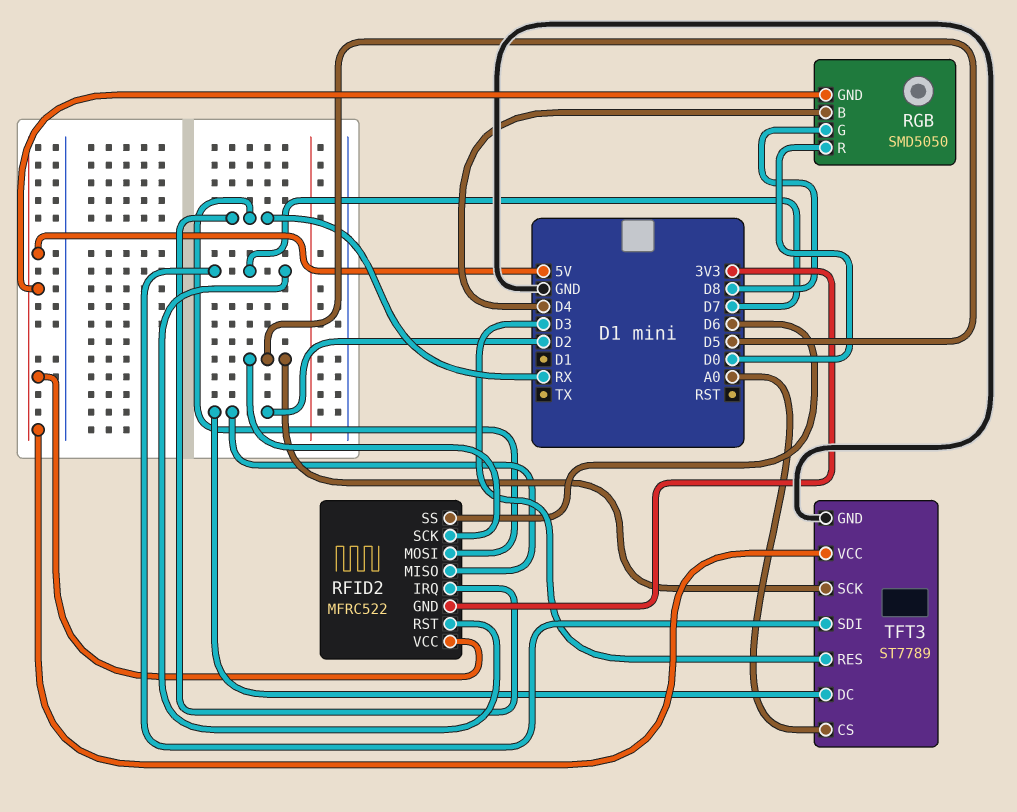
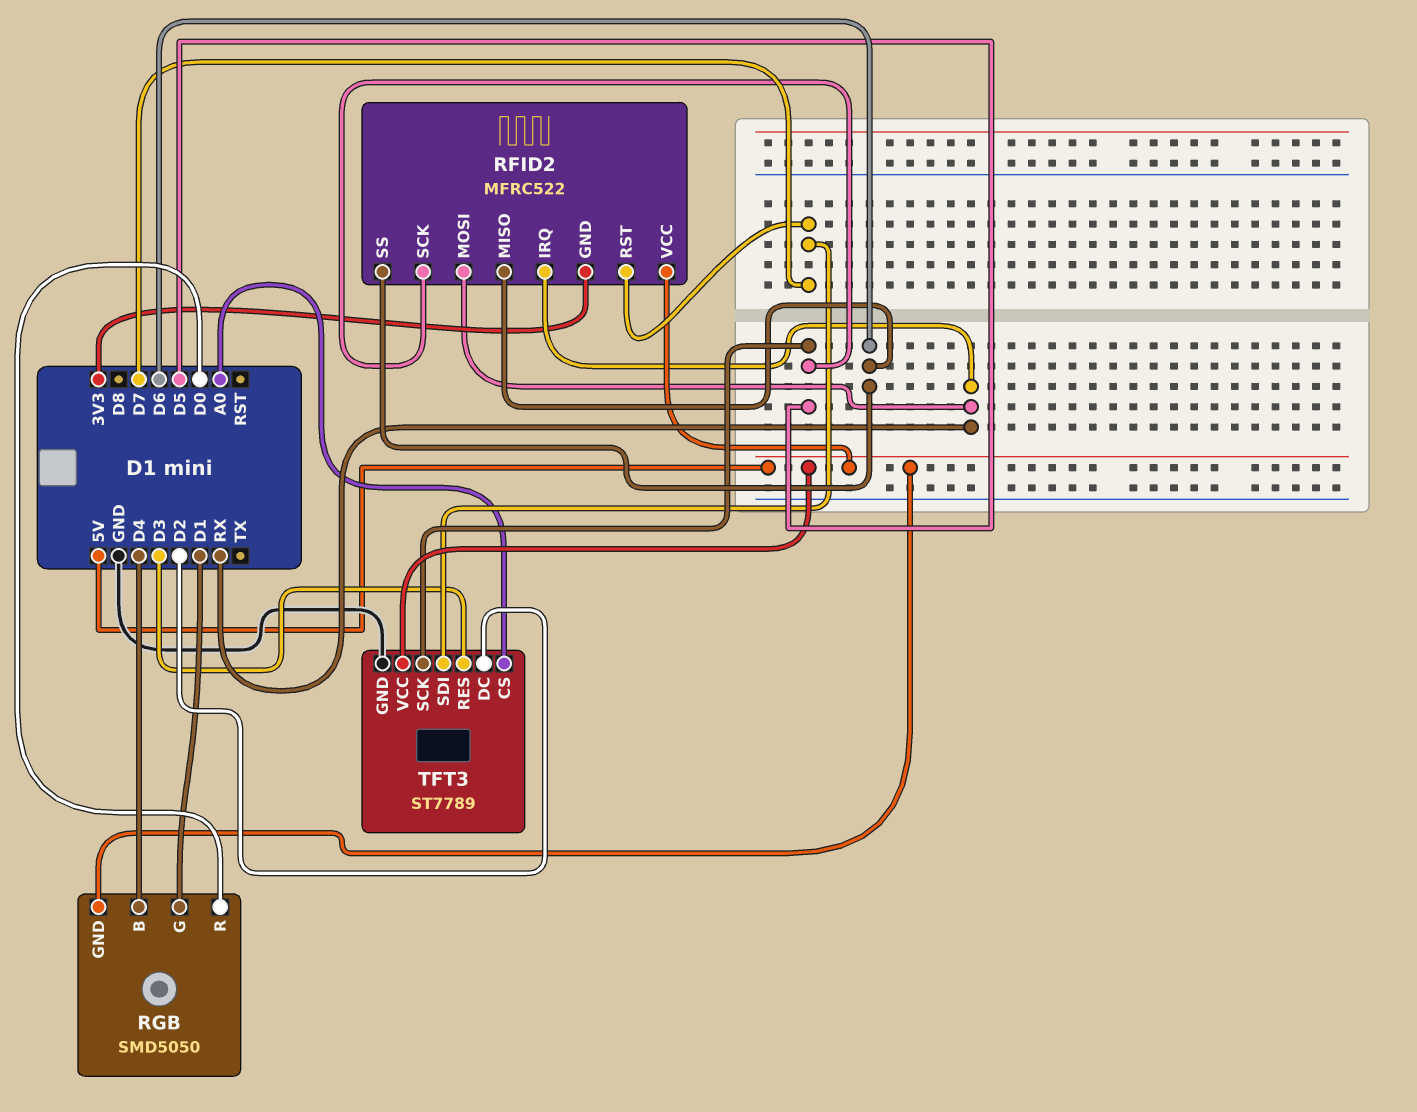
RFID2 pin MISO: D2 -> D6
RGB pin G: D8 -> D1

